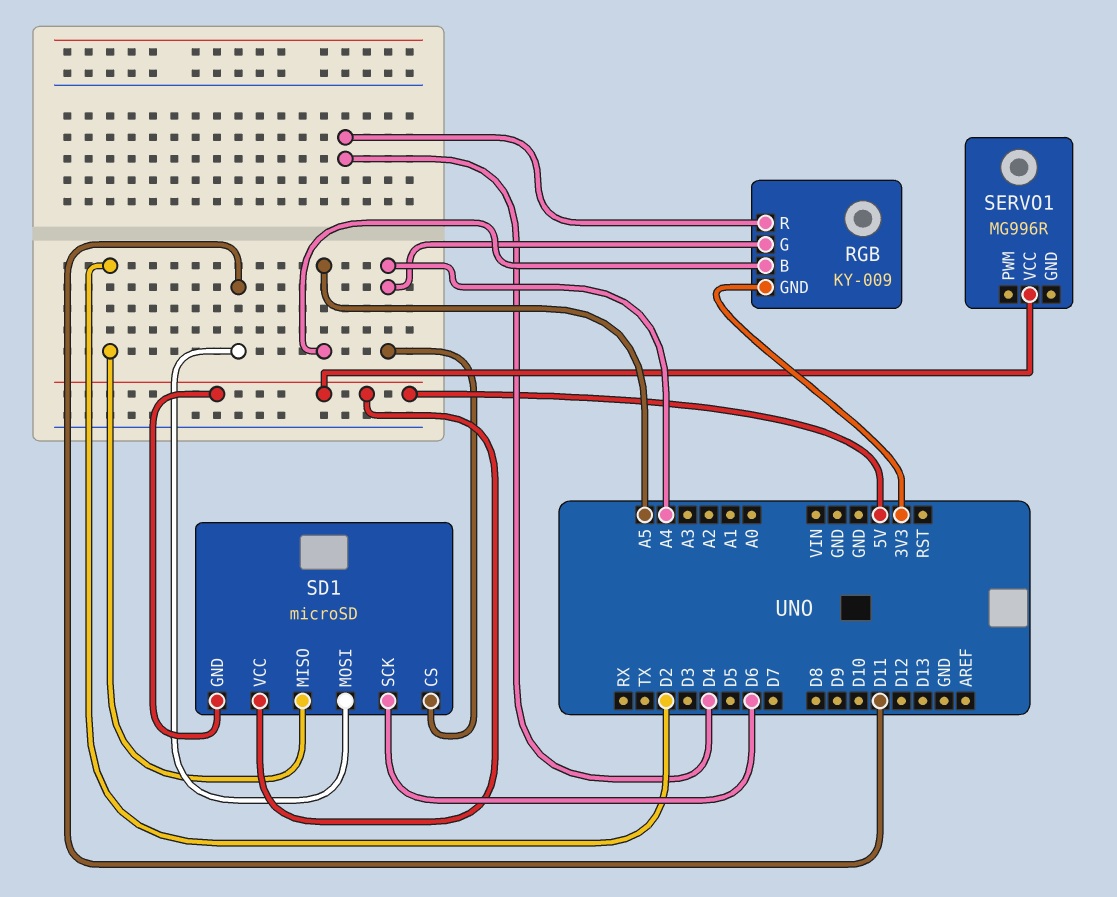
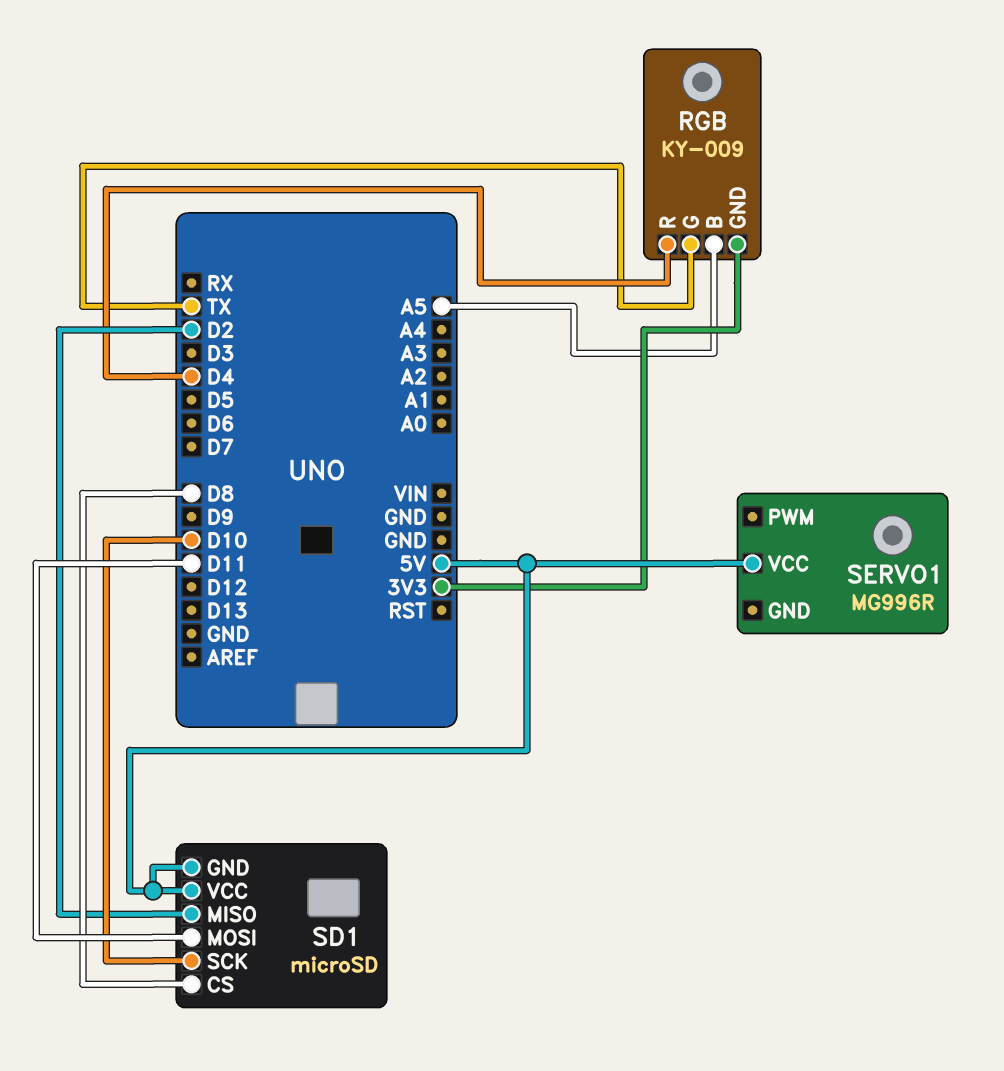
RGB pin G: A4 -> TX
SD1 pin CS: A4 -> D8
SD1 pin SCK: D6 -> D10

